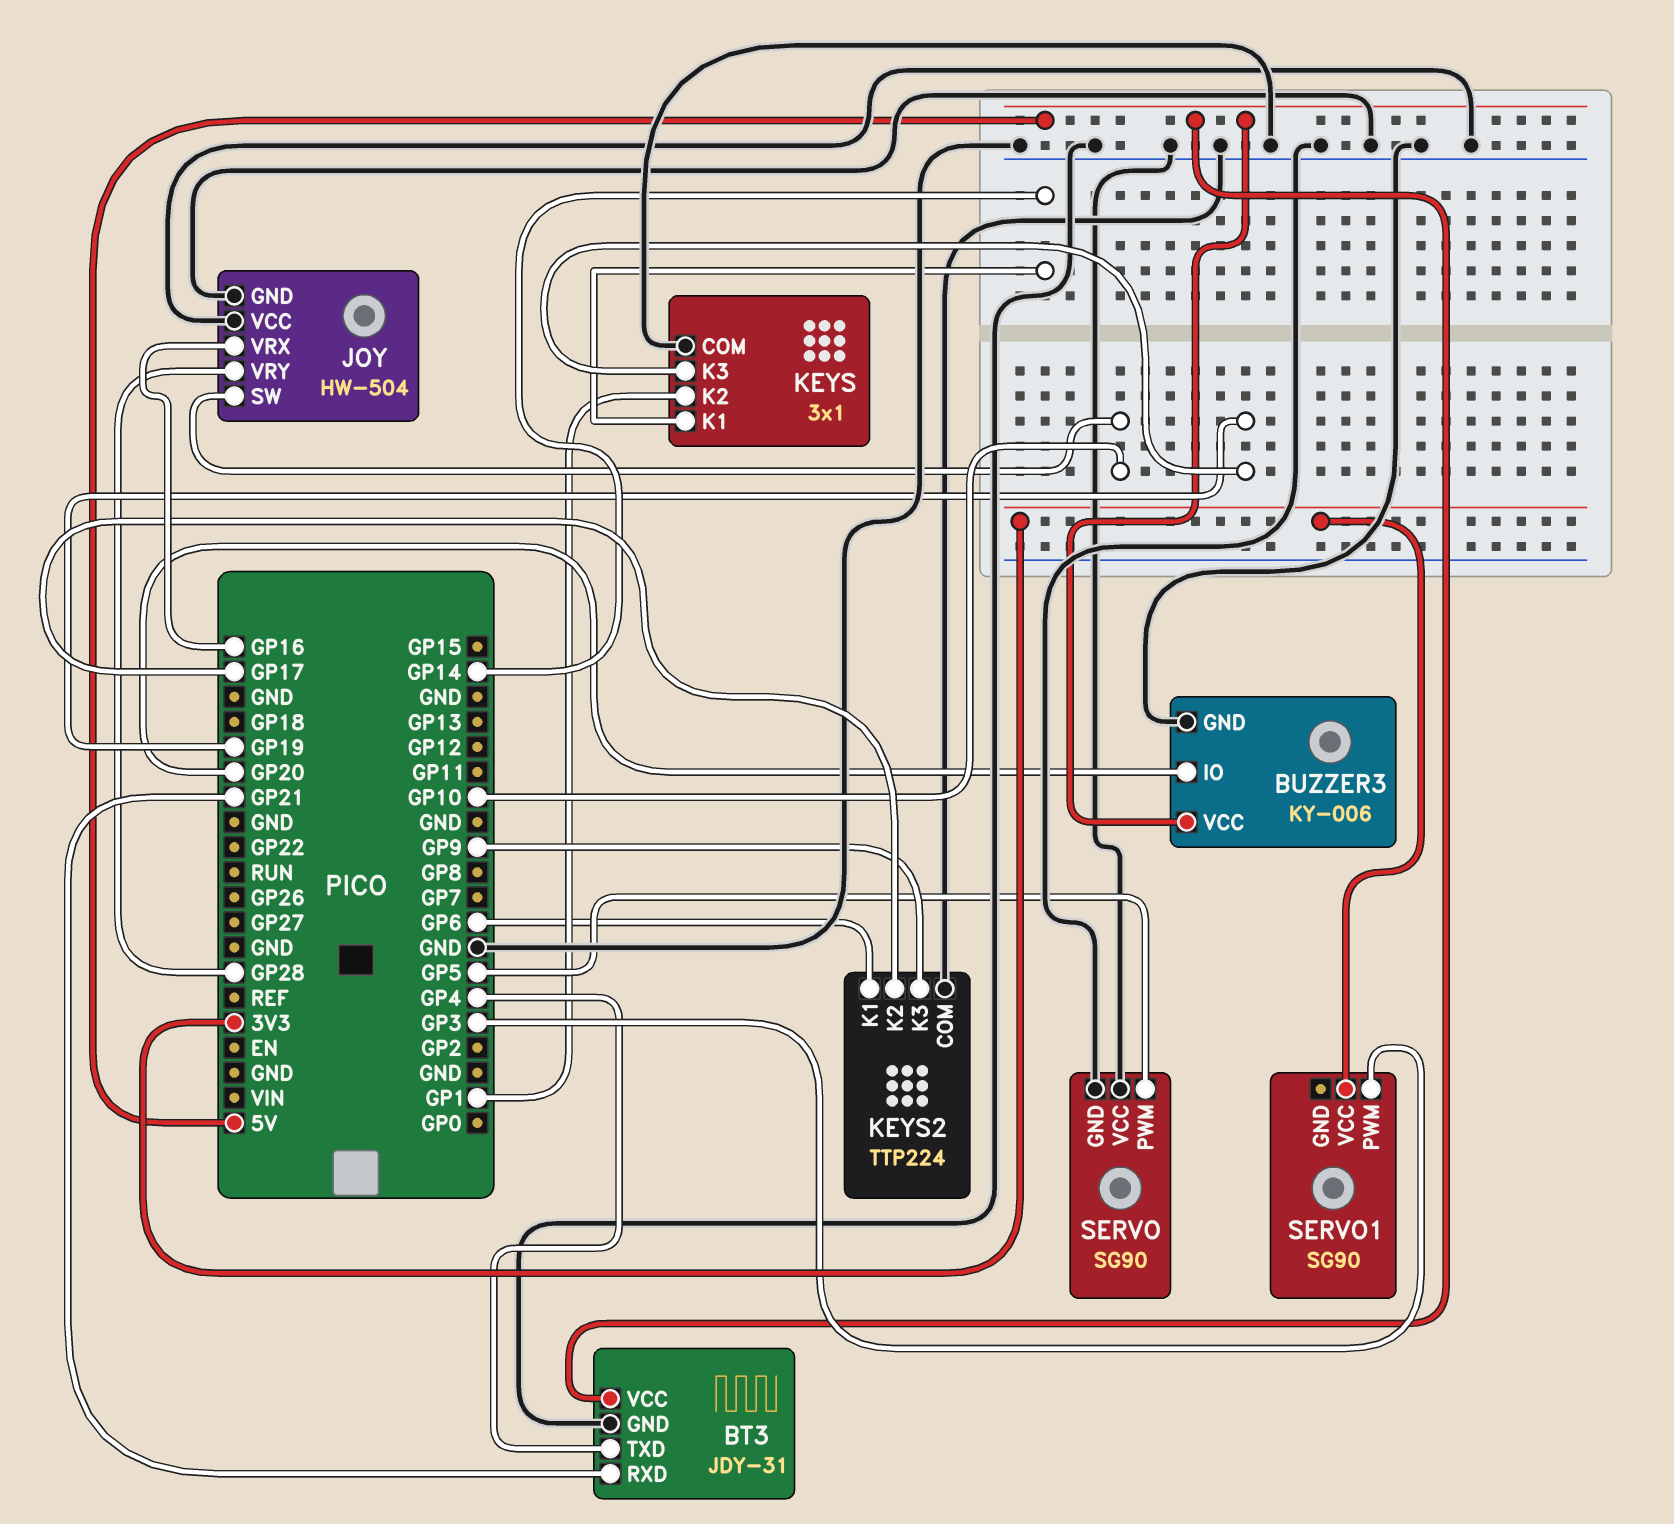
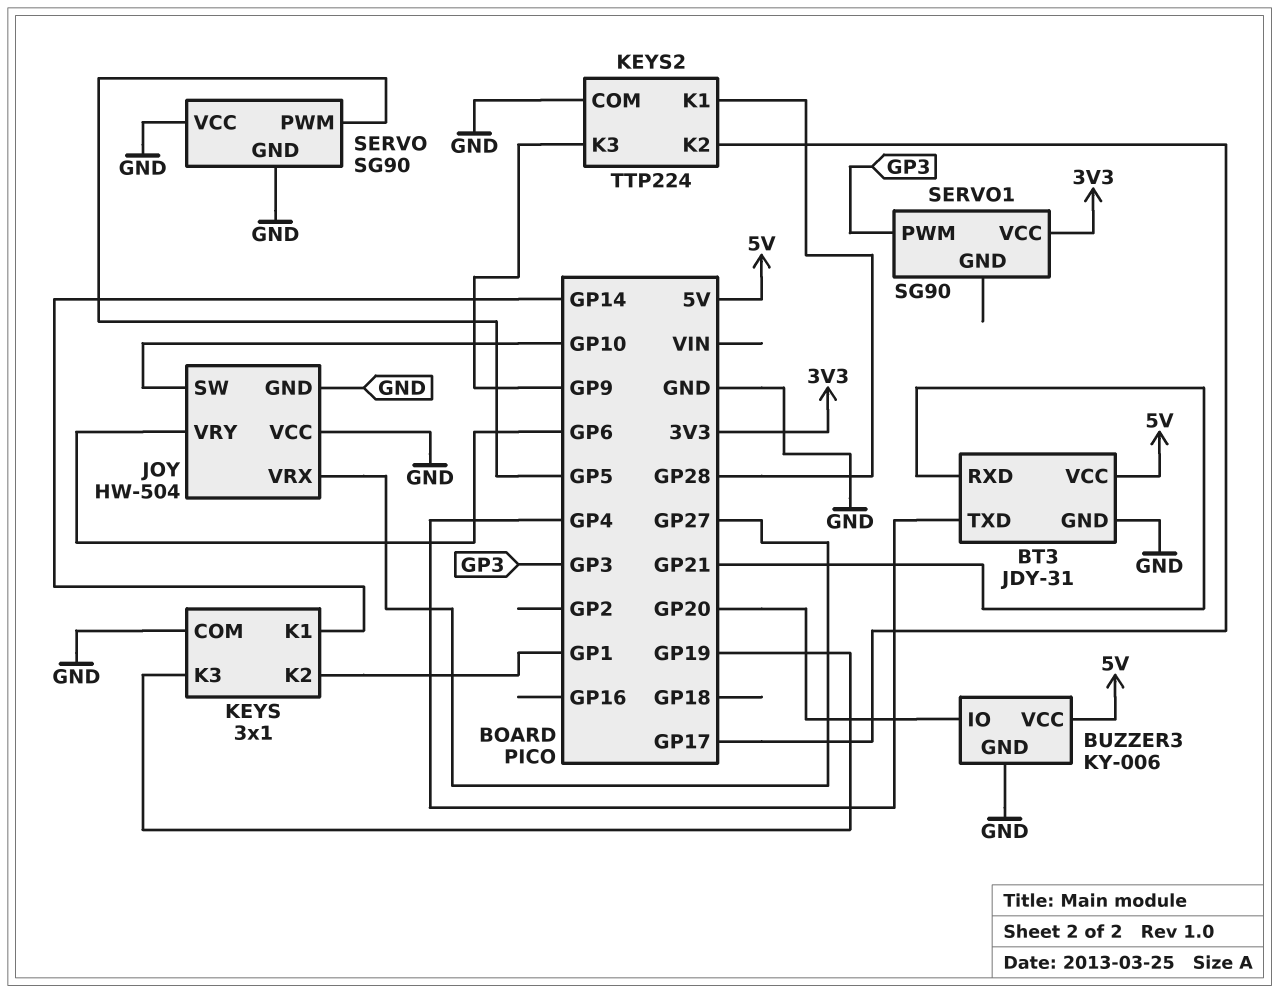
JOY pin VRX: GP16 -> GP27
JOY pin VRY: GP28 -> GP6
KEYS2 pin K1: GP6 -> GP28

